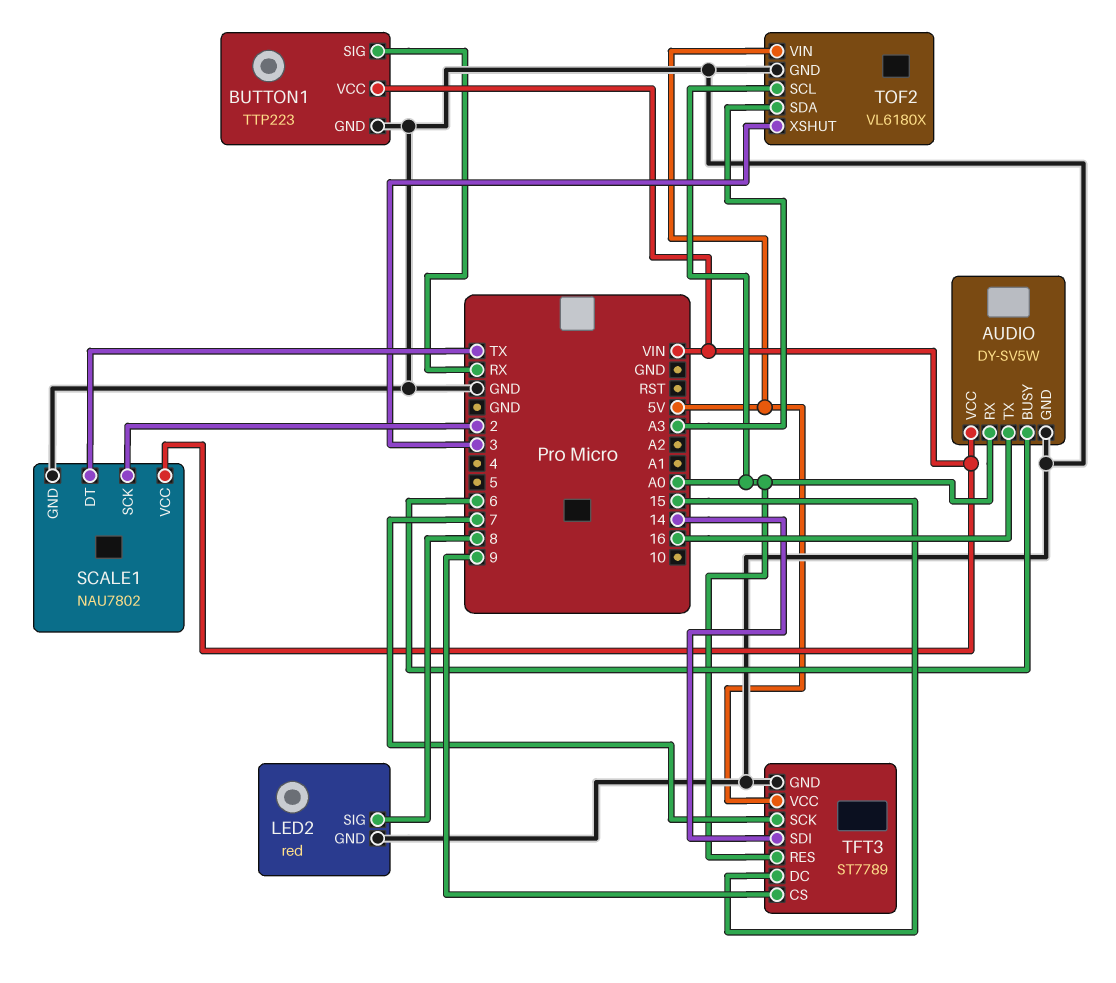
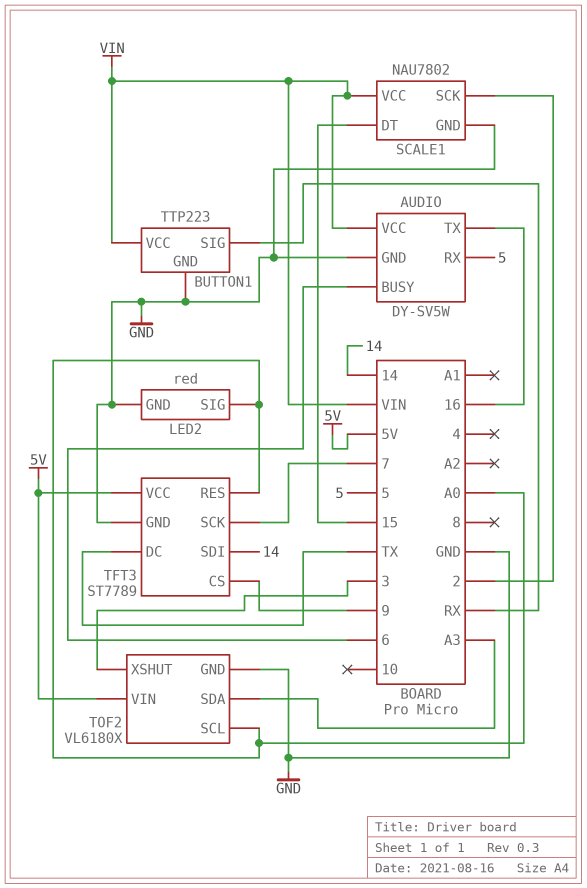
AUDIO pin RX: A0 -> 5
LED2 pin SIG: 8 -> A0
SCALE1 pin DT: TX -> 15
TFT3 pin DC: 15 -> TX

